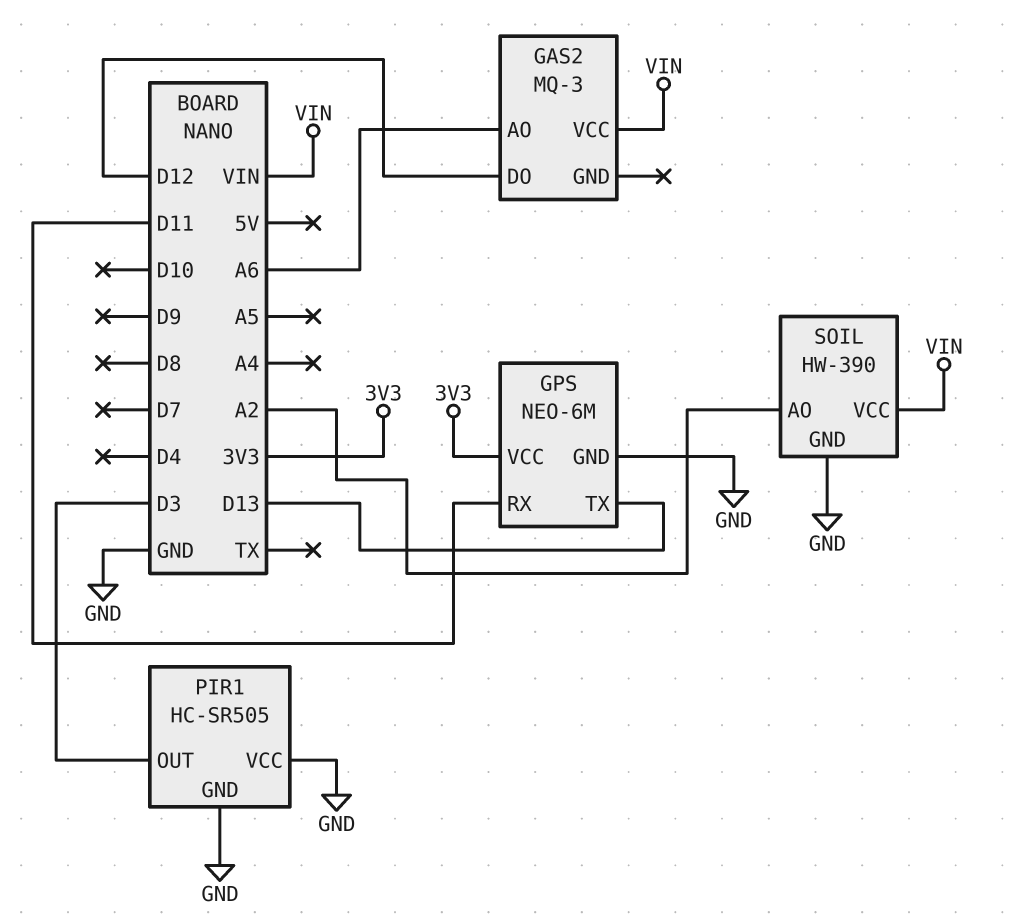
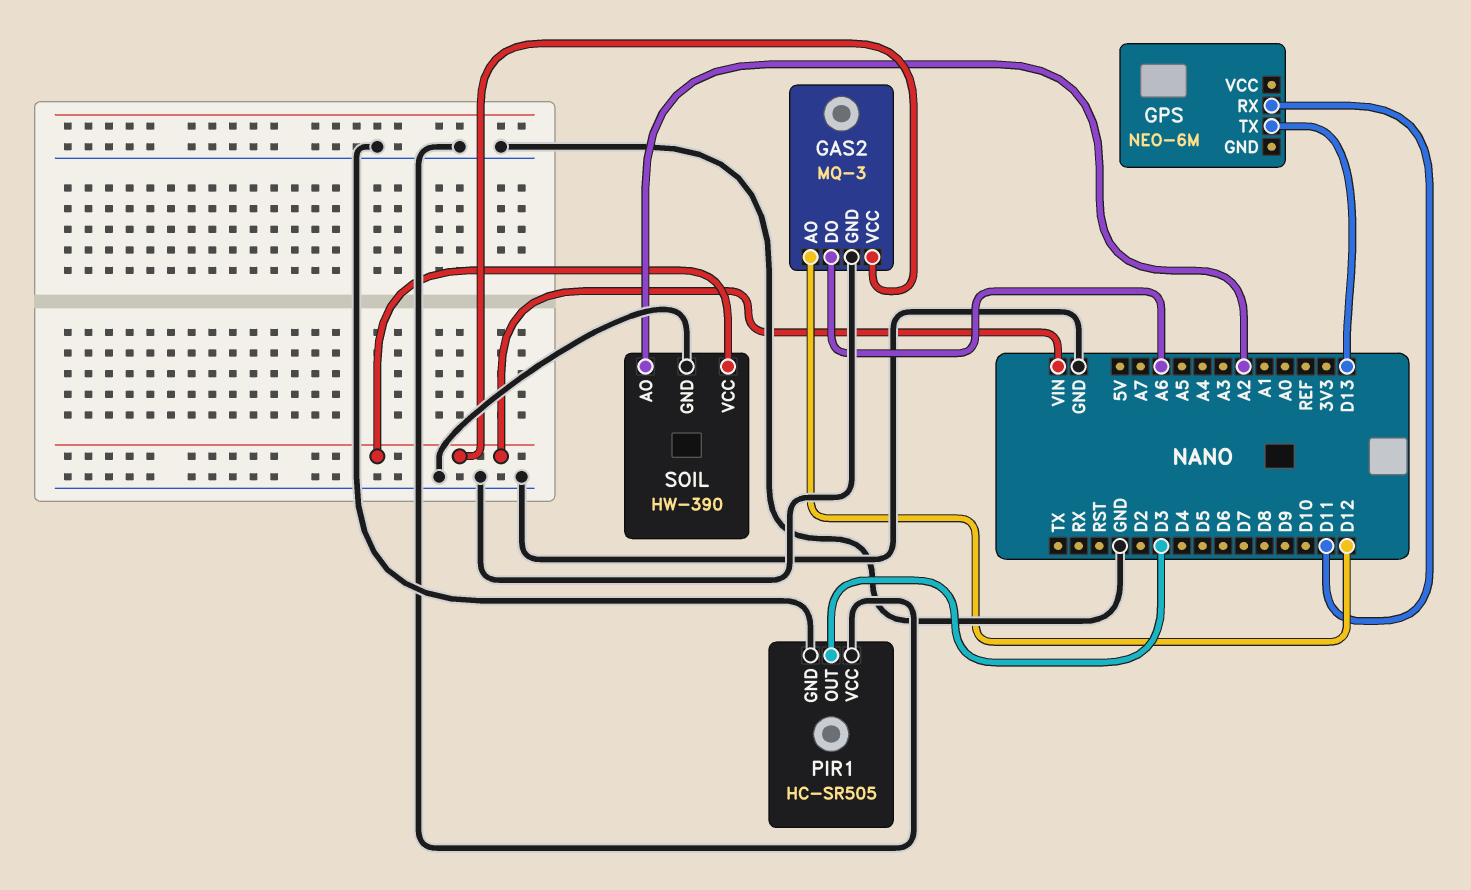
GAS2 pin AO: A6 -> D12
GAS2 pin DO: D12 -> A6
GAS2 pin GND: none -> GND
GPS pin GND: GND -> none
GPS pin VCC: 3V3 -> none

